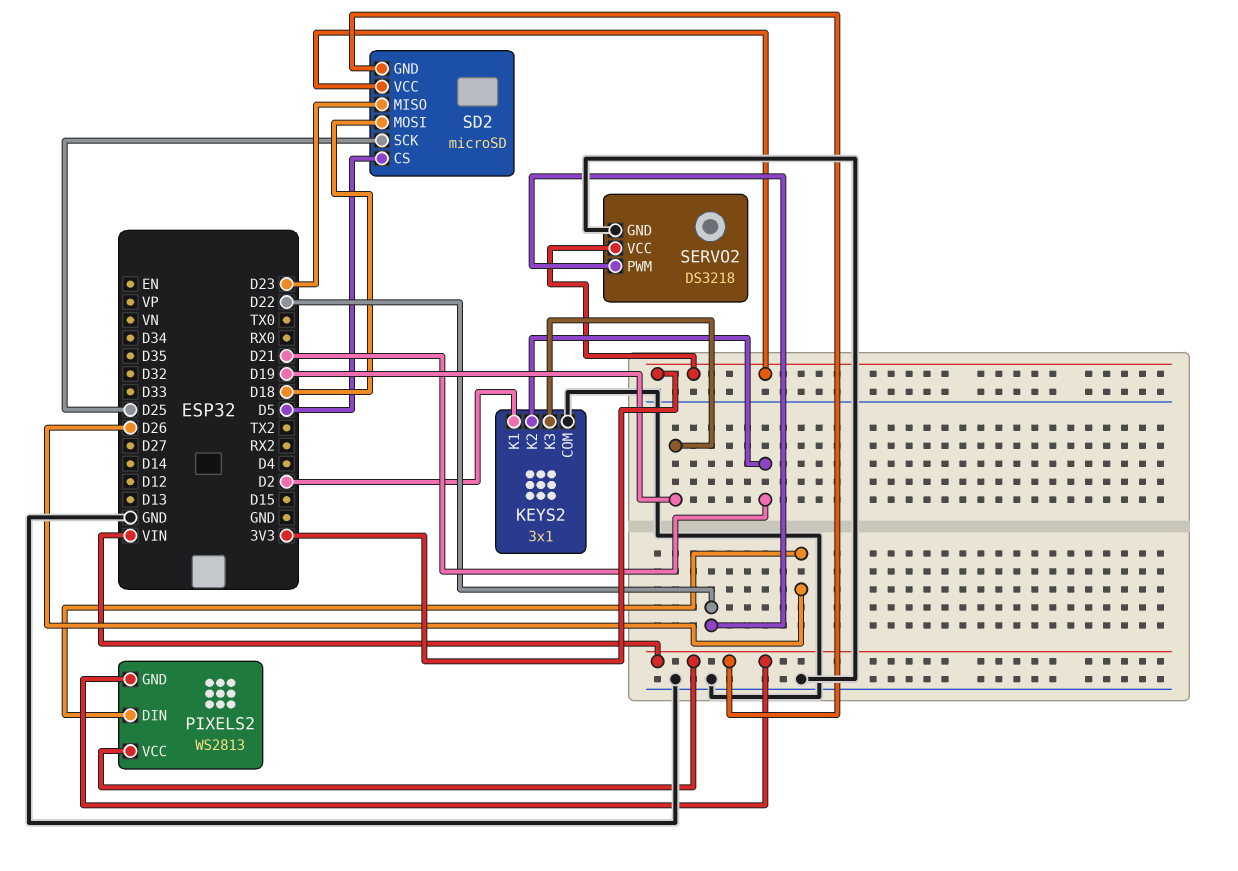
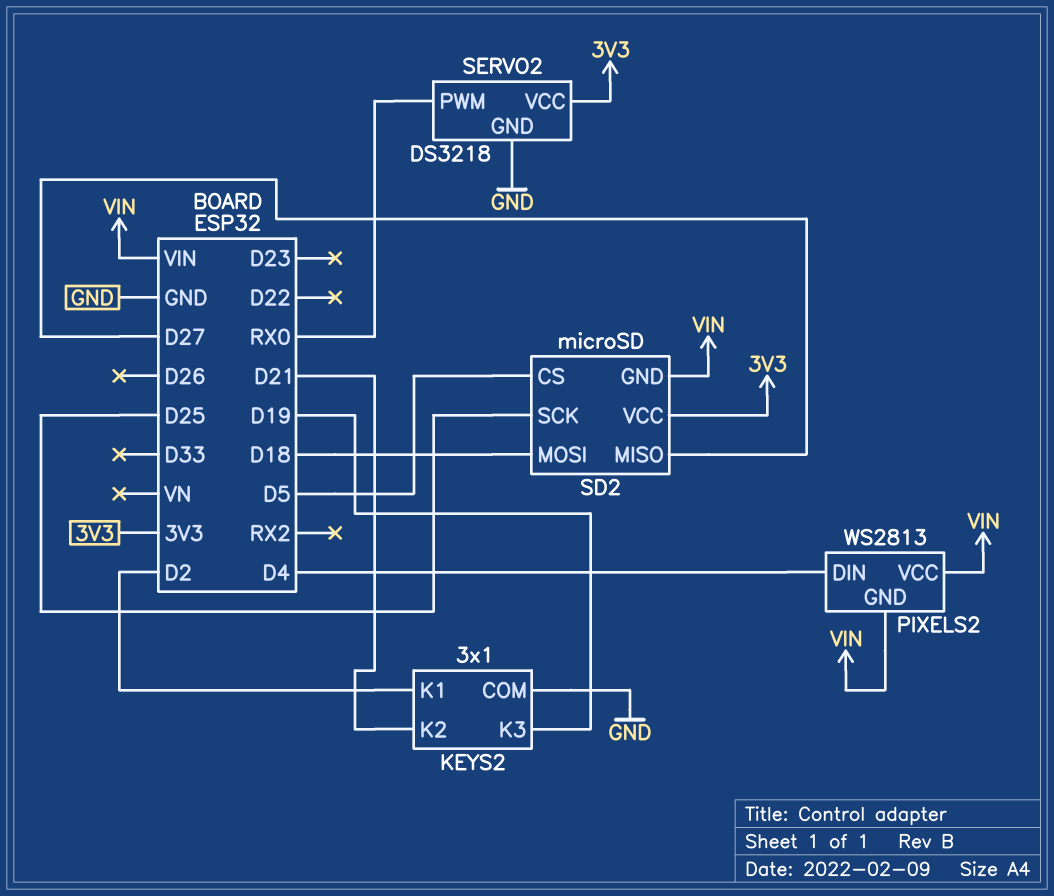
PIXELS2 pin DIN: D26 -> D4
SD2 pin MISO: D23 -> D27
SERVO2 pin PWM: D22 -> RX0

